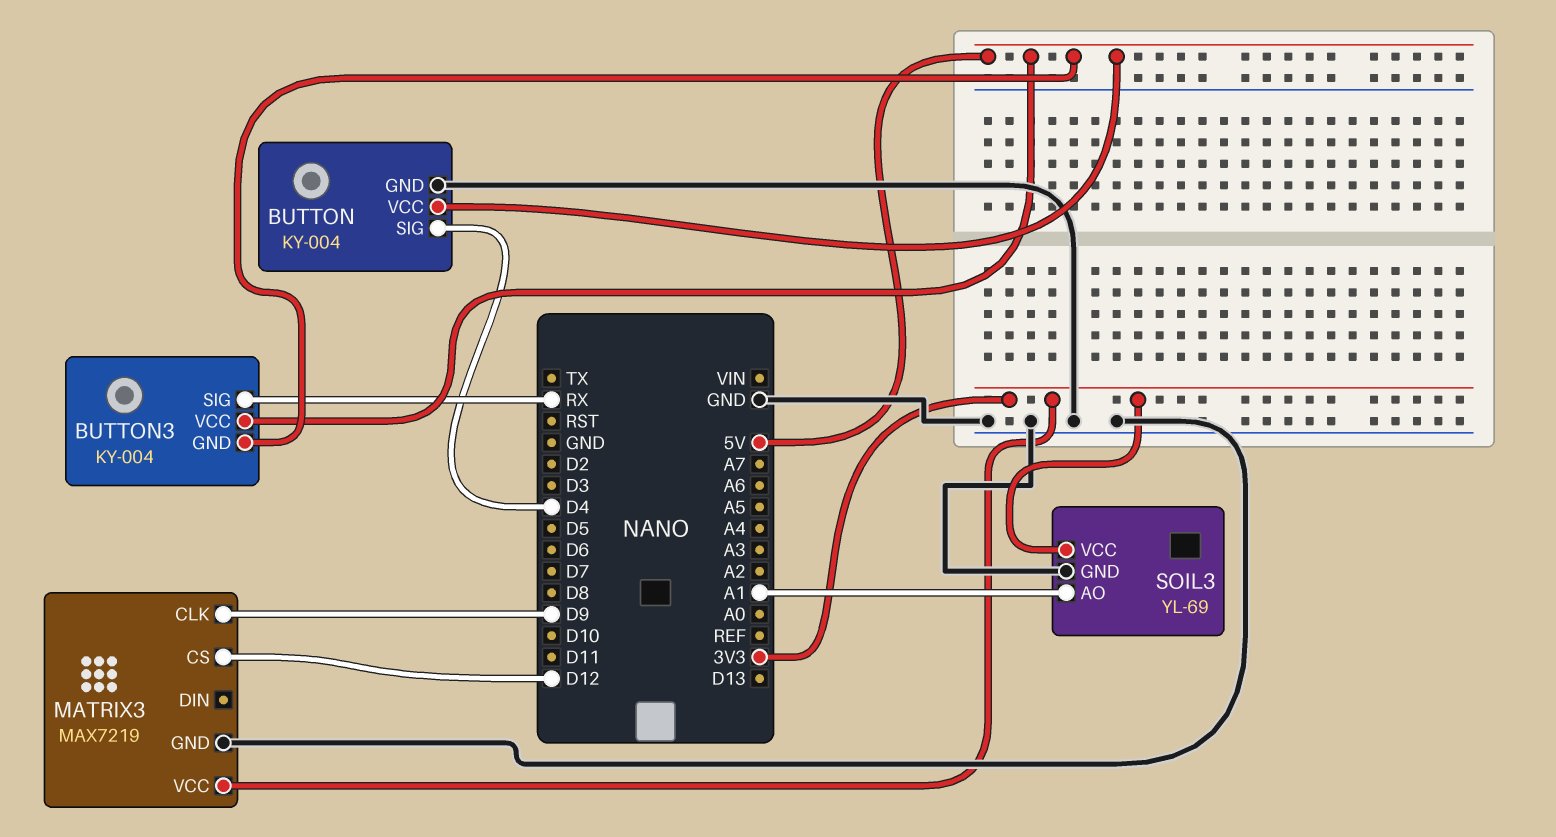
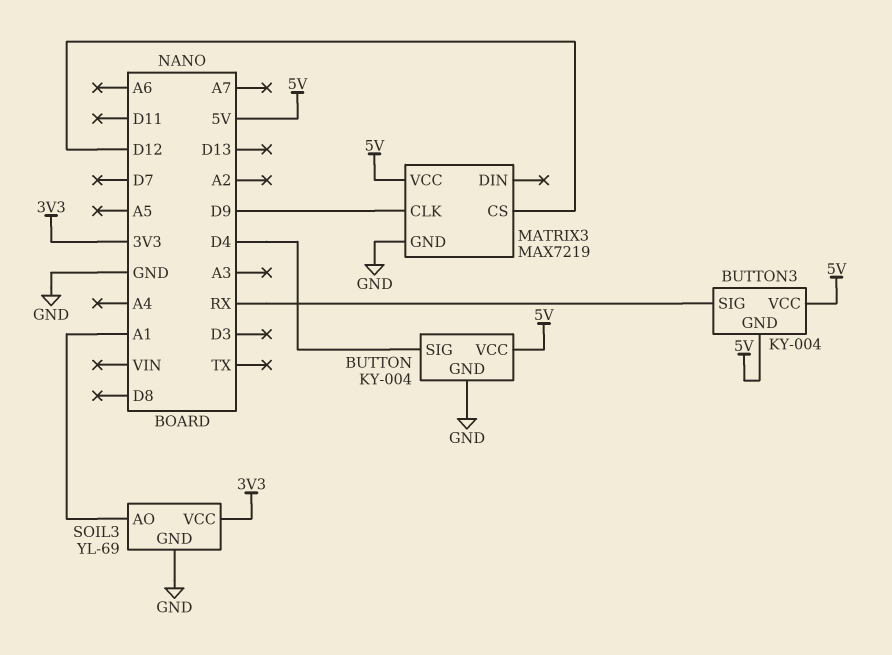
MATRIX3 pin VCC: 3V3 -> 5V

